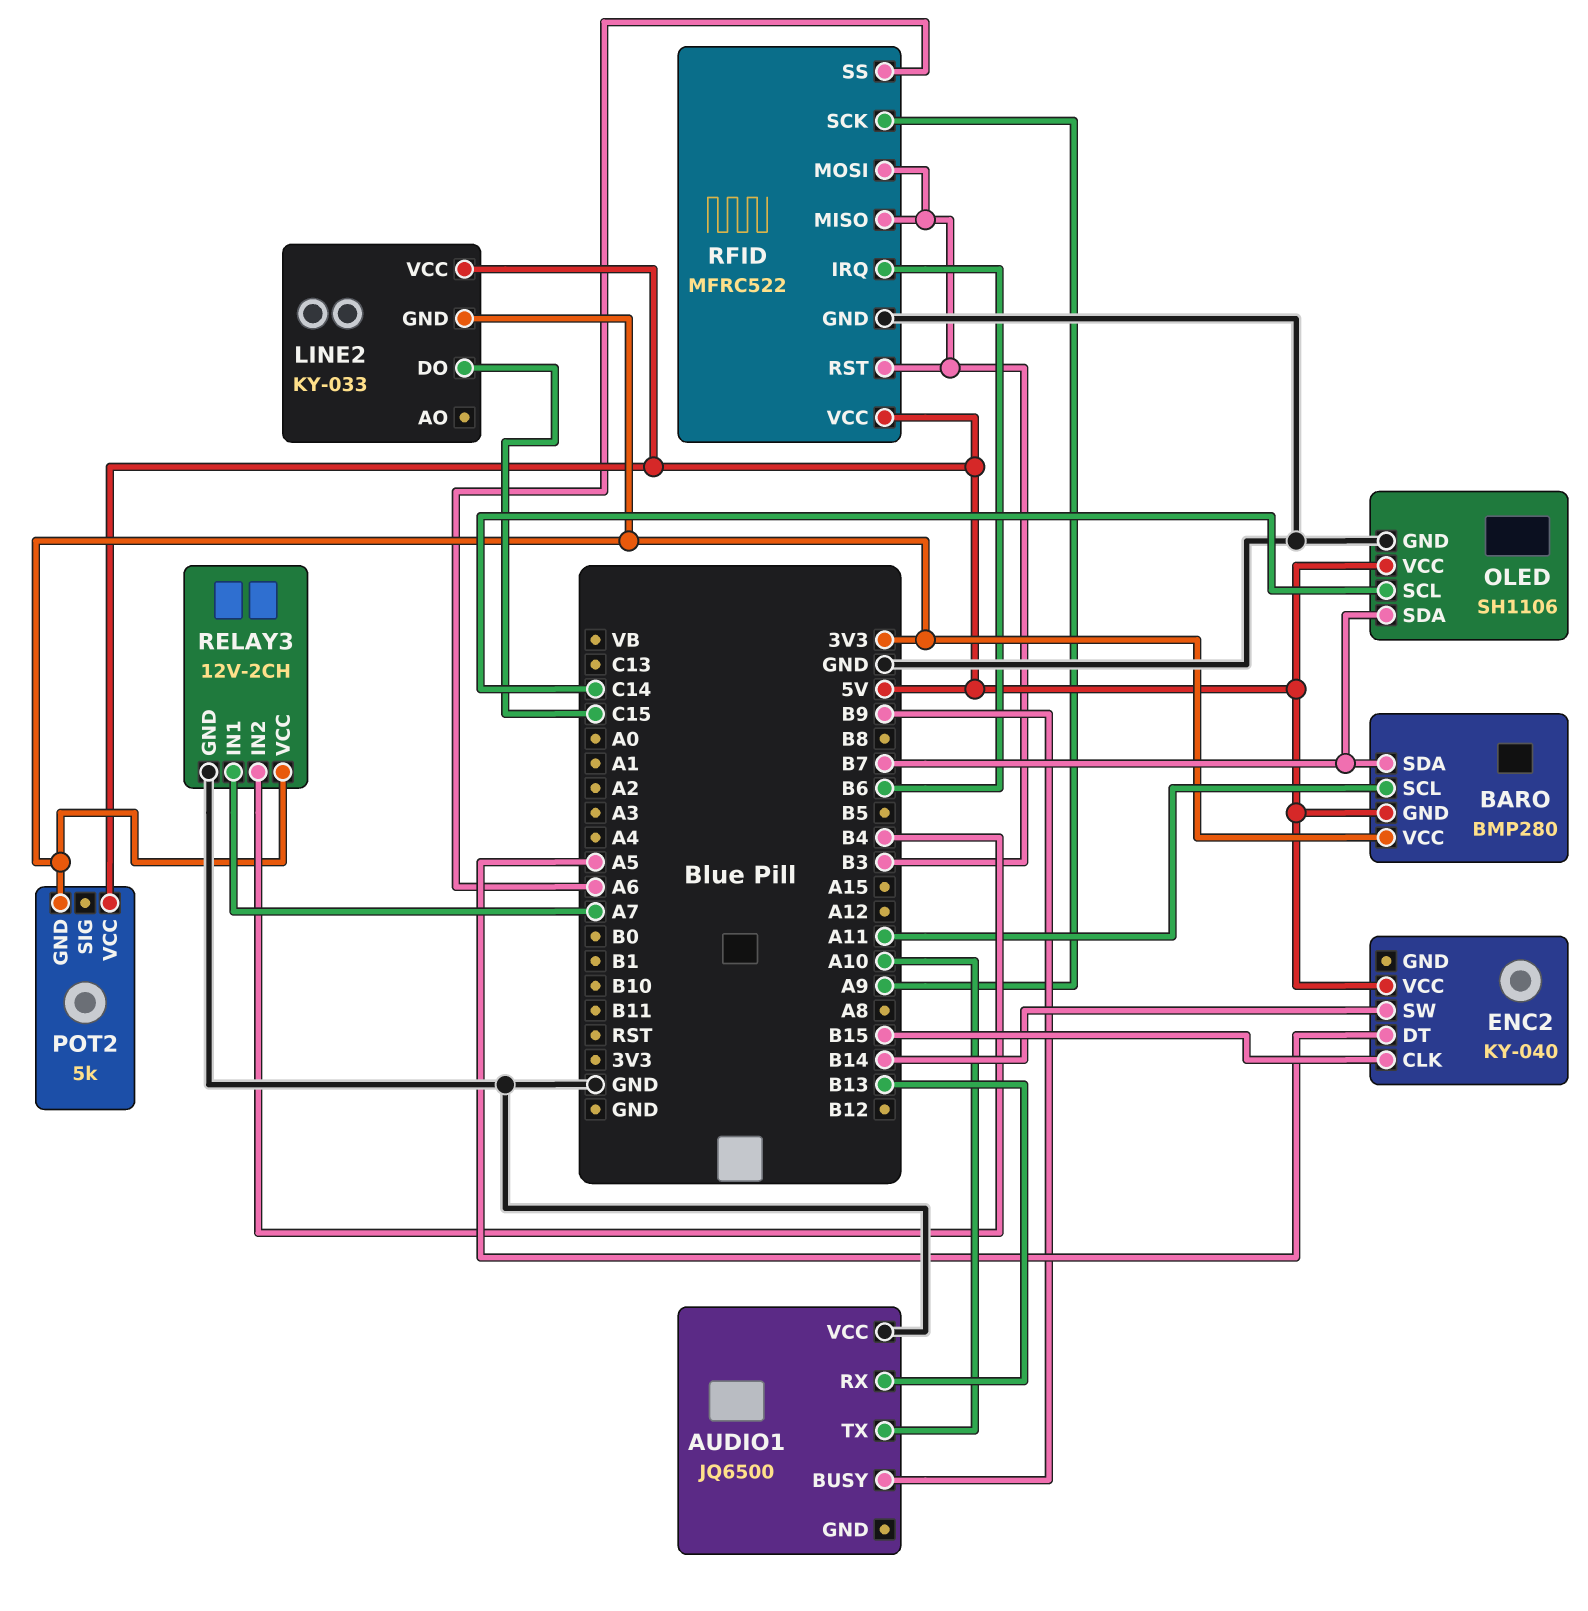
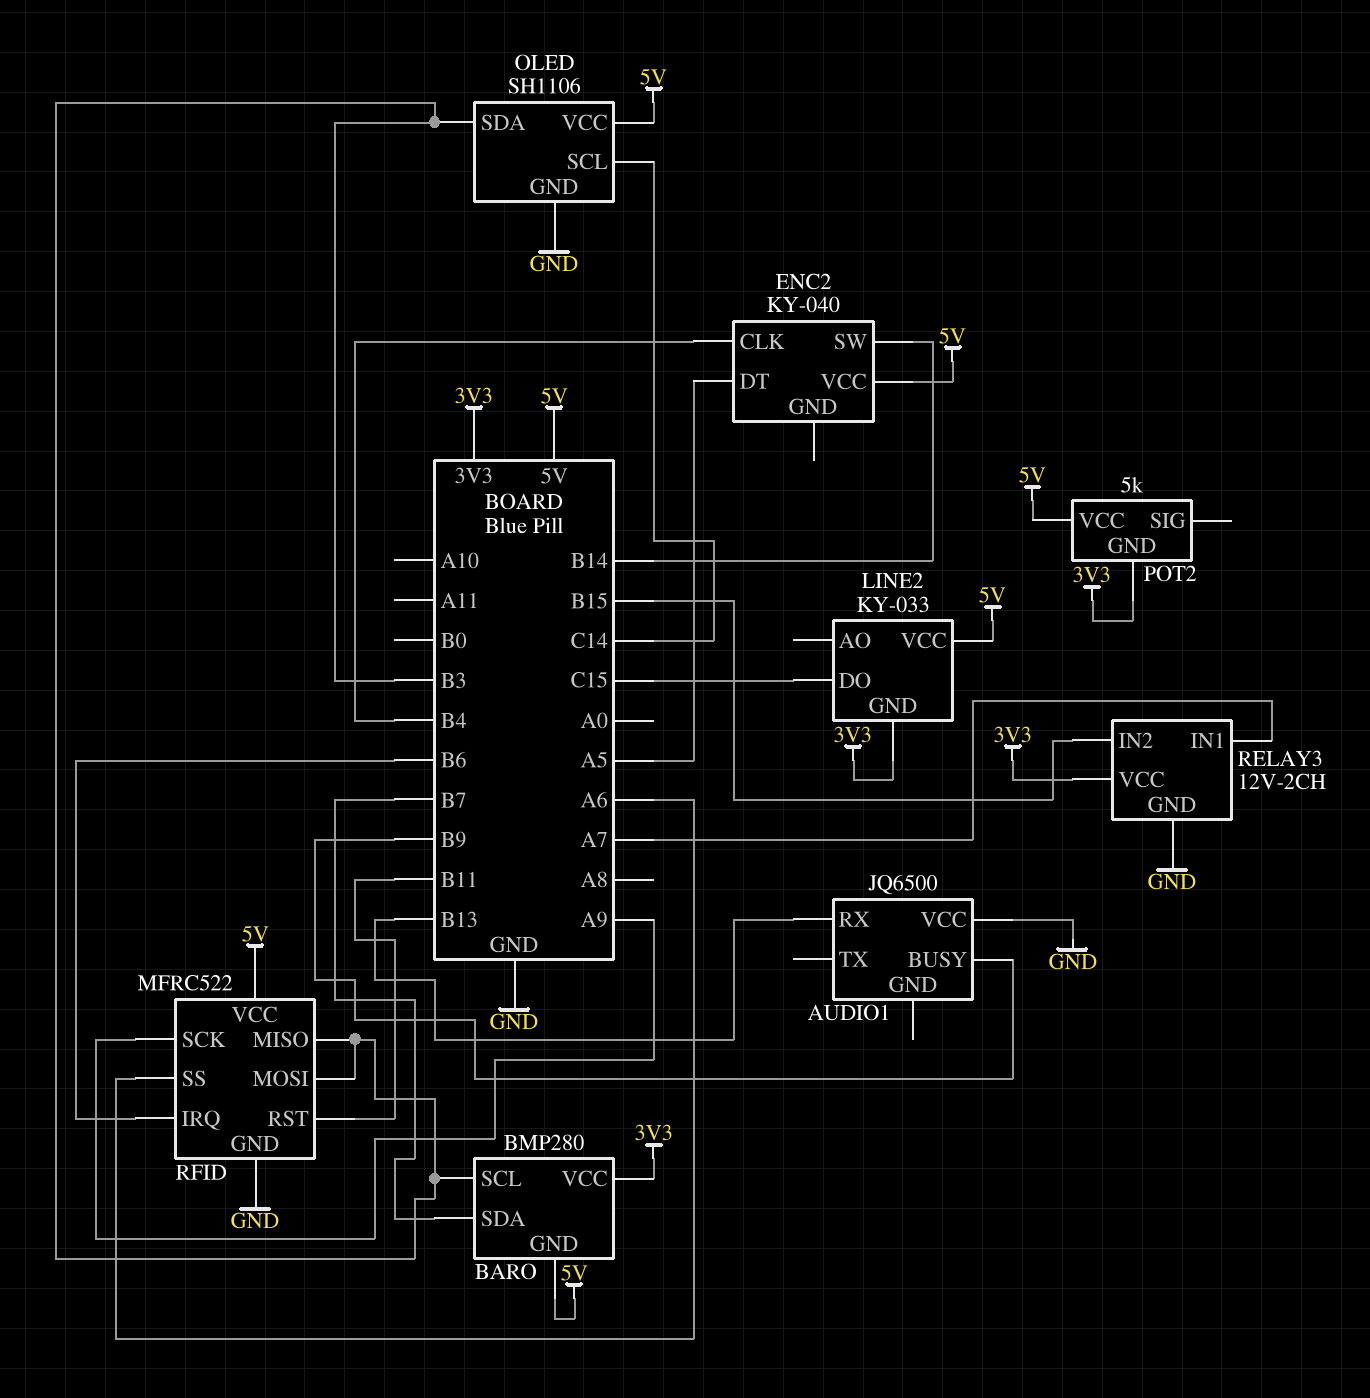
AUDIO1 pin TX: A10 -> none
BARO pin SCL: A11 -> B3
ENC2 pin CLK: B15 -> B4
OLED pin SDA: B7 -> B3
RELAY3 pin IN2: B4 -> B15
RFID pin RST: B3 -> B11

